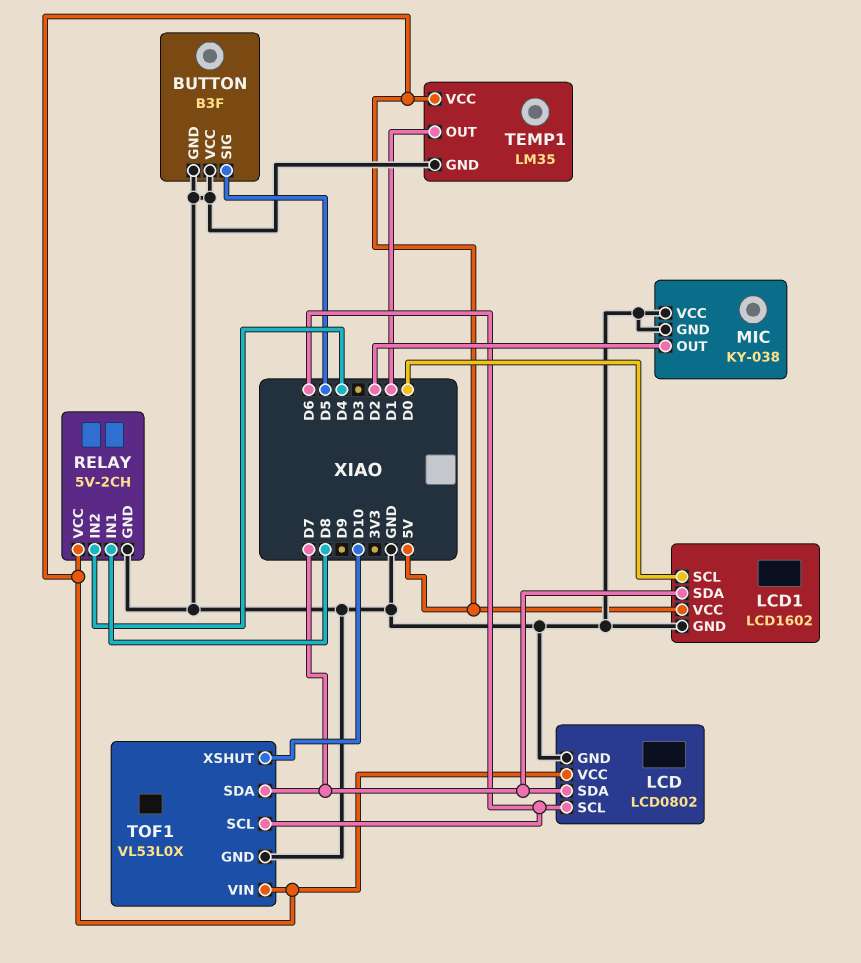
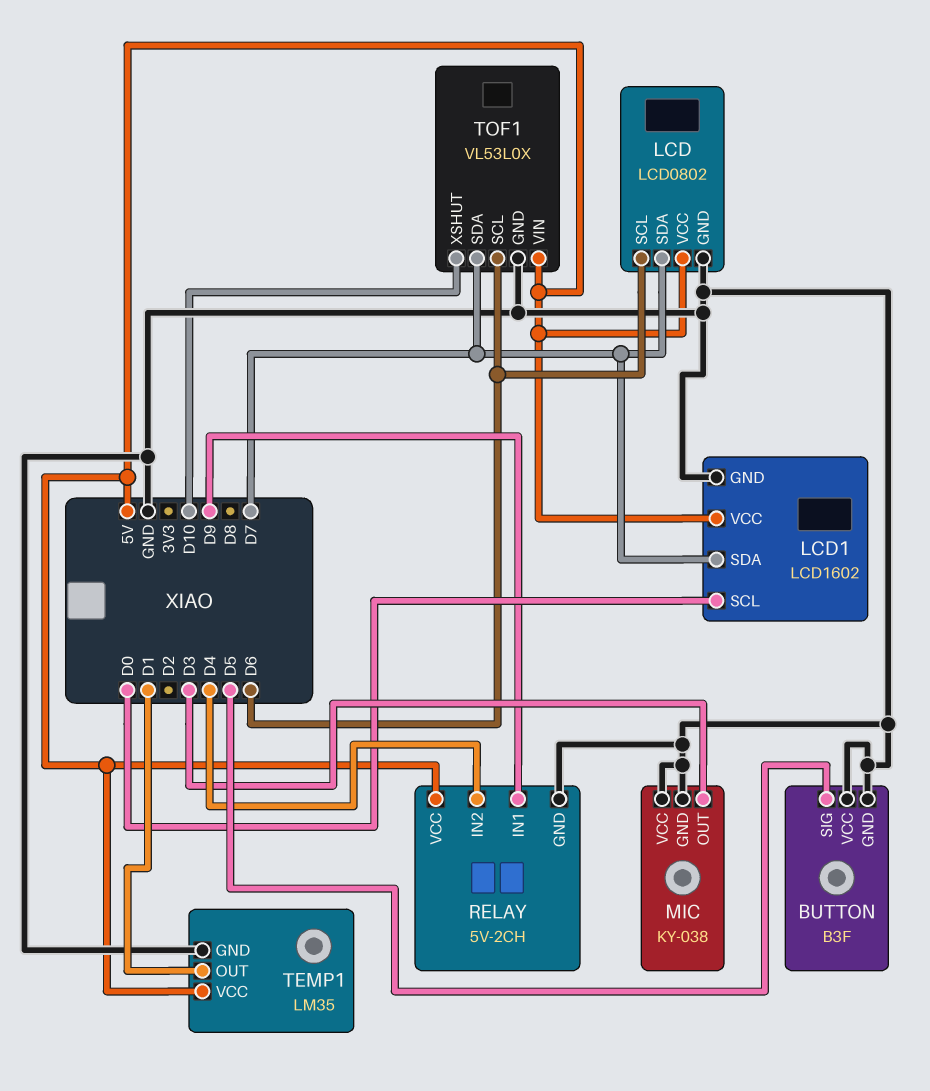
MIC pin OUT: D2 -> D3
RELAY pin IN1: D8 -> D9

